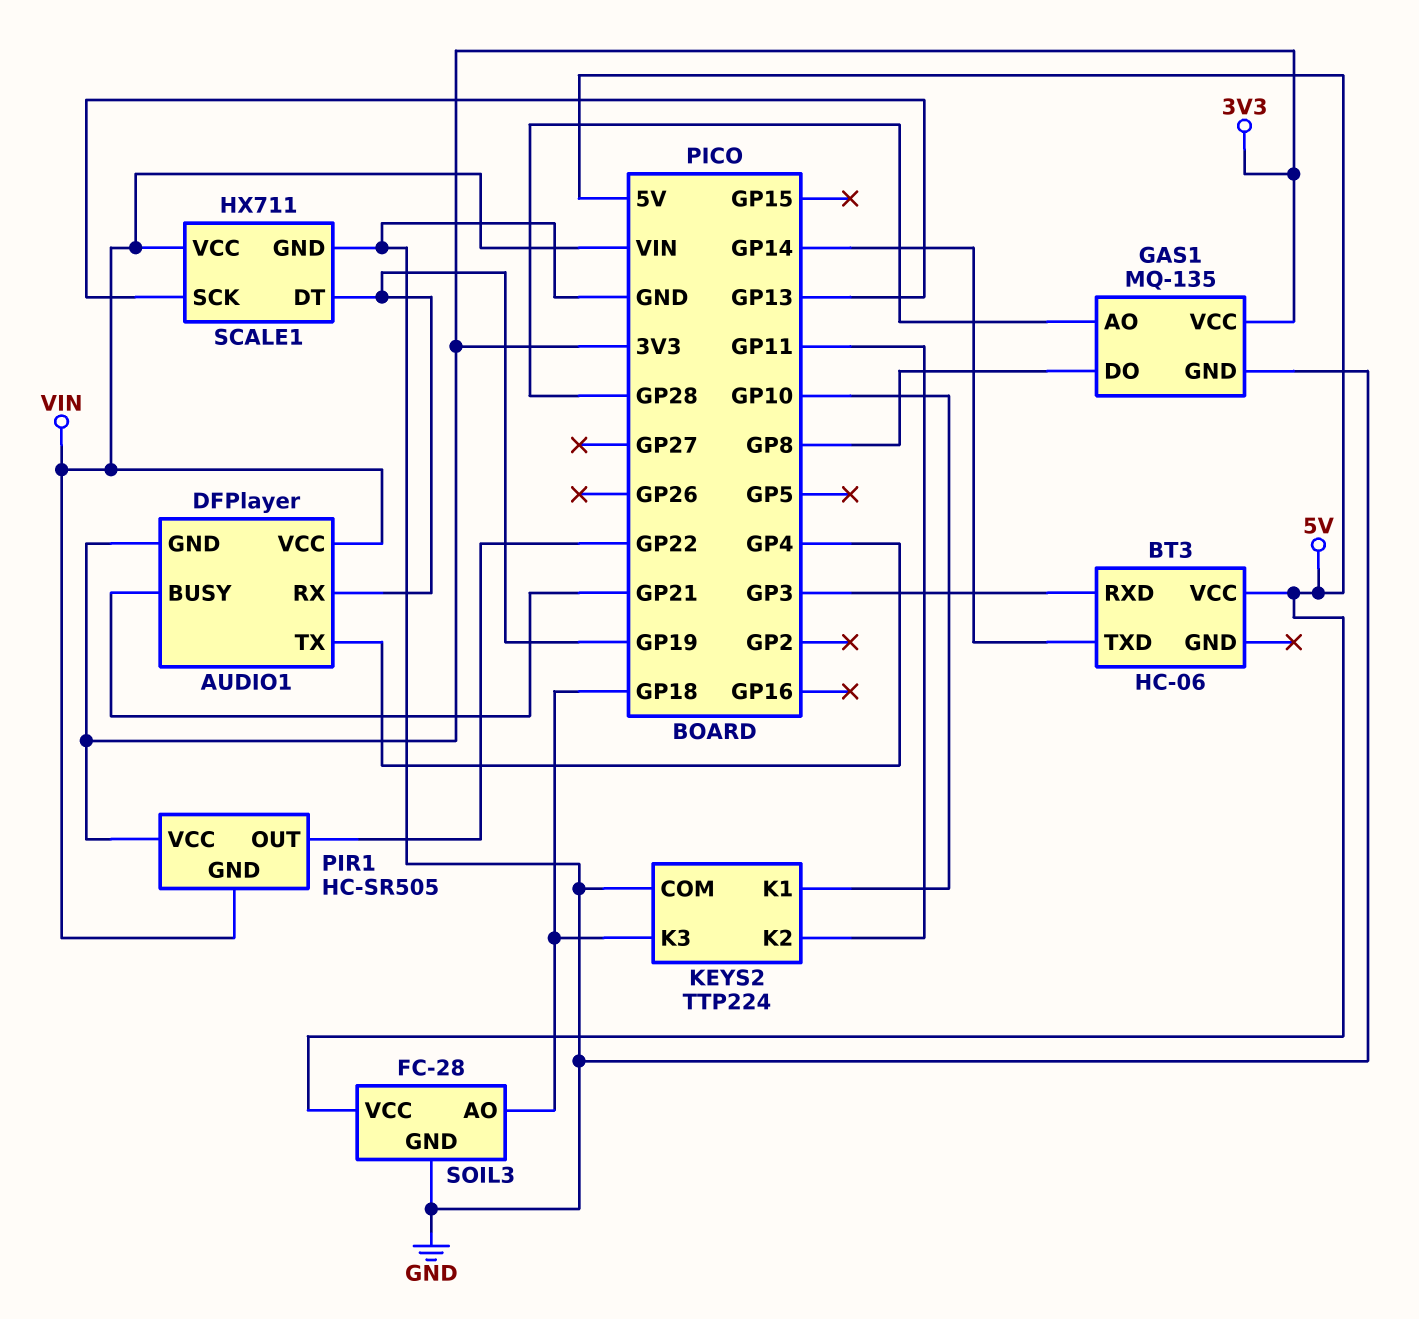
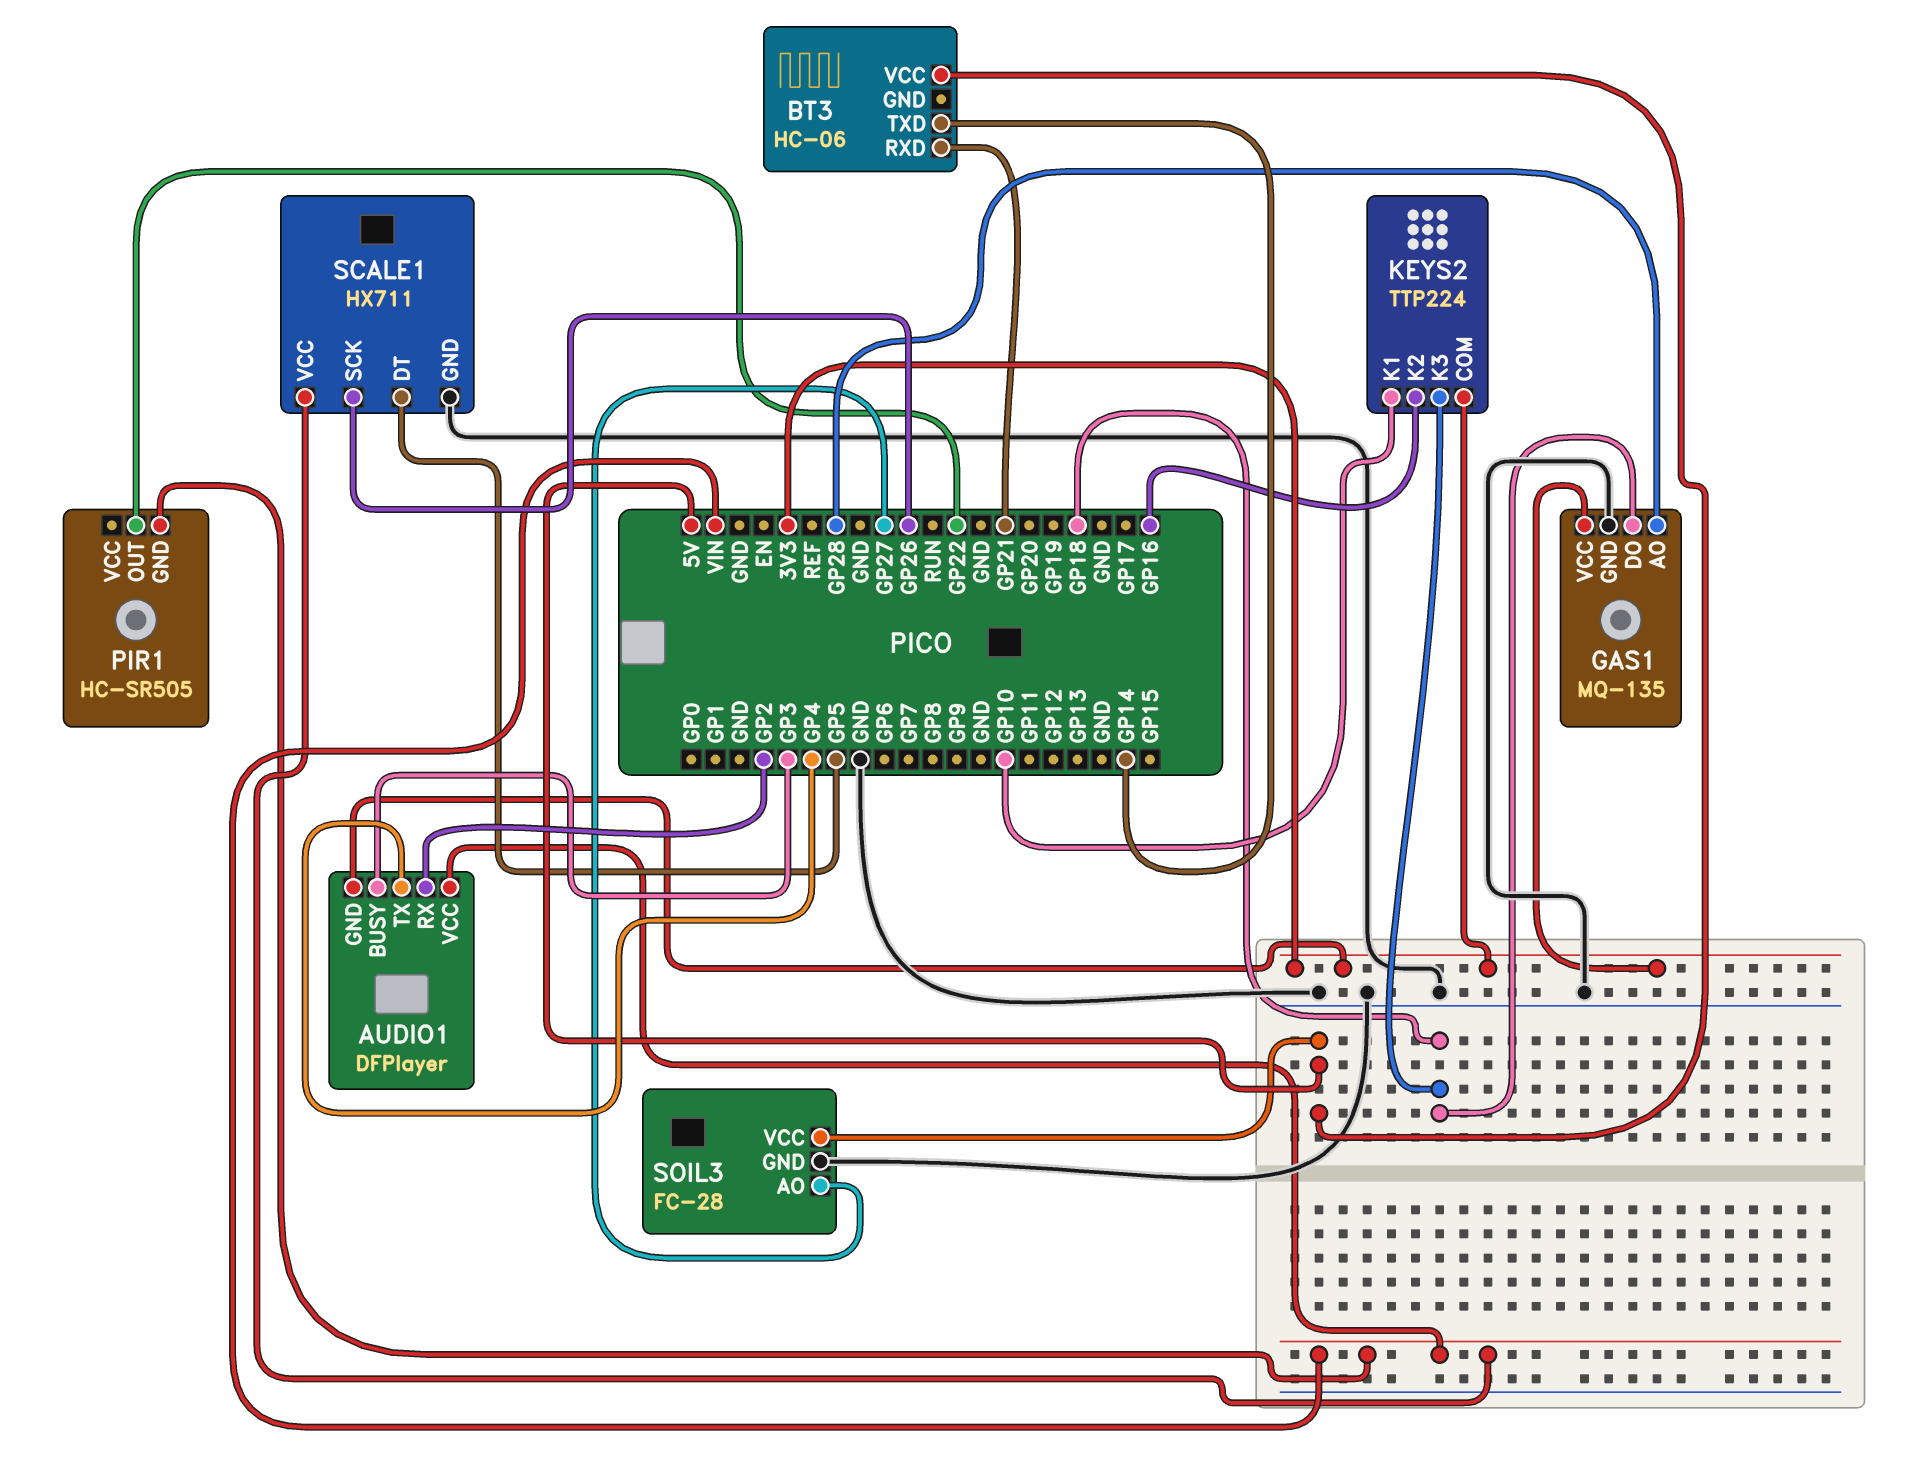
AUDIO1 pin BUSY: GP21 -> GP3
AUDIO1 pin RX: GP19 -> GP2
BT3 pin RXD: GP3 -> GP21
GAS1 pin DO: GP8 -> GP18
KEYS2 pin COM: GND -> 3V3
KEYS2 pin K2: GP11 -> GP16
PIR1 pin VCC: 3V3 -> none
SCALE1 pin DT: GP19 -> GP5
SCALE1 pin SCK: GP13 -> GP26
SOIL3 pin AO: GP18 -> GP27

